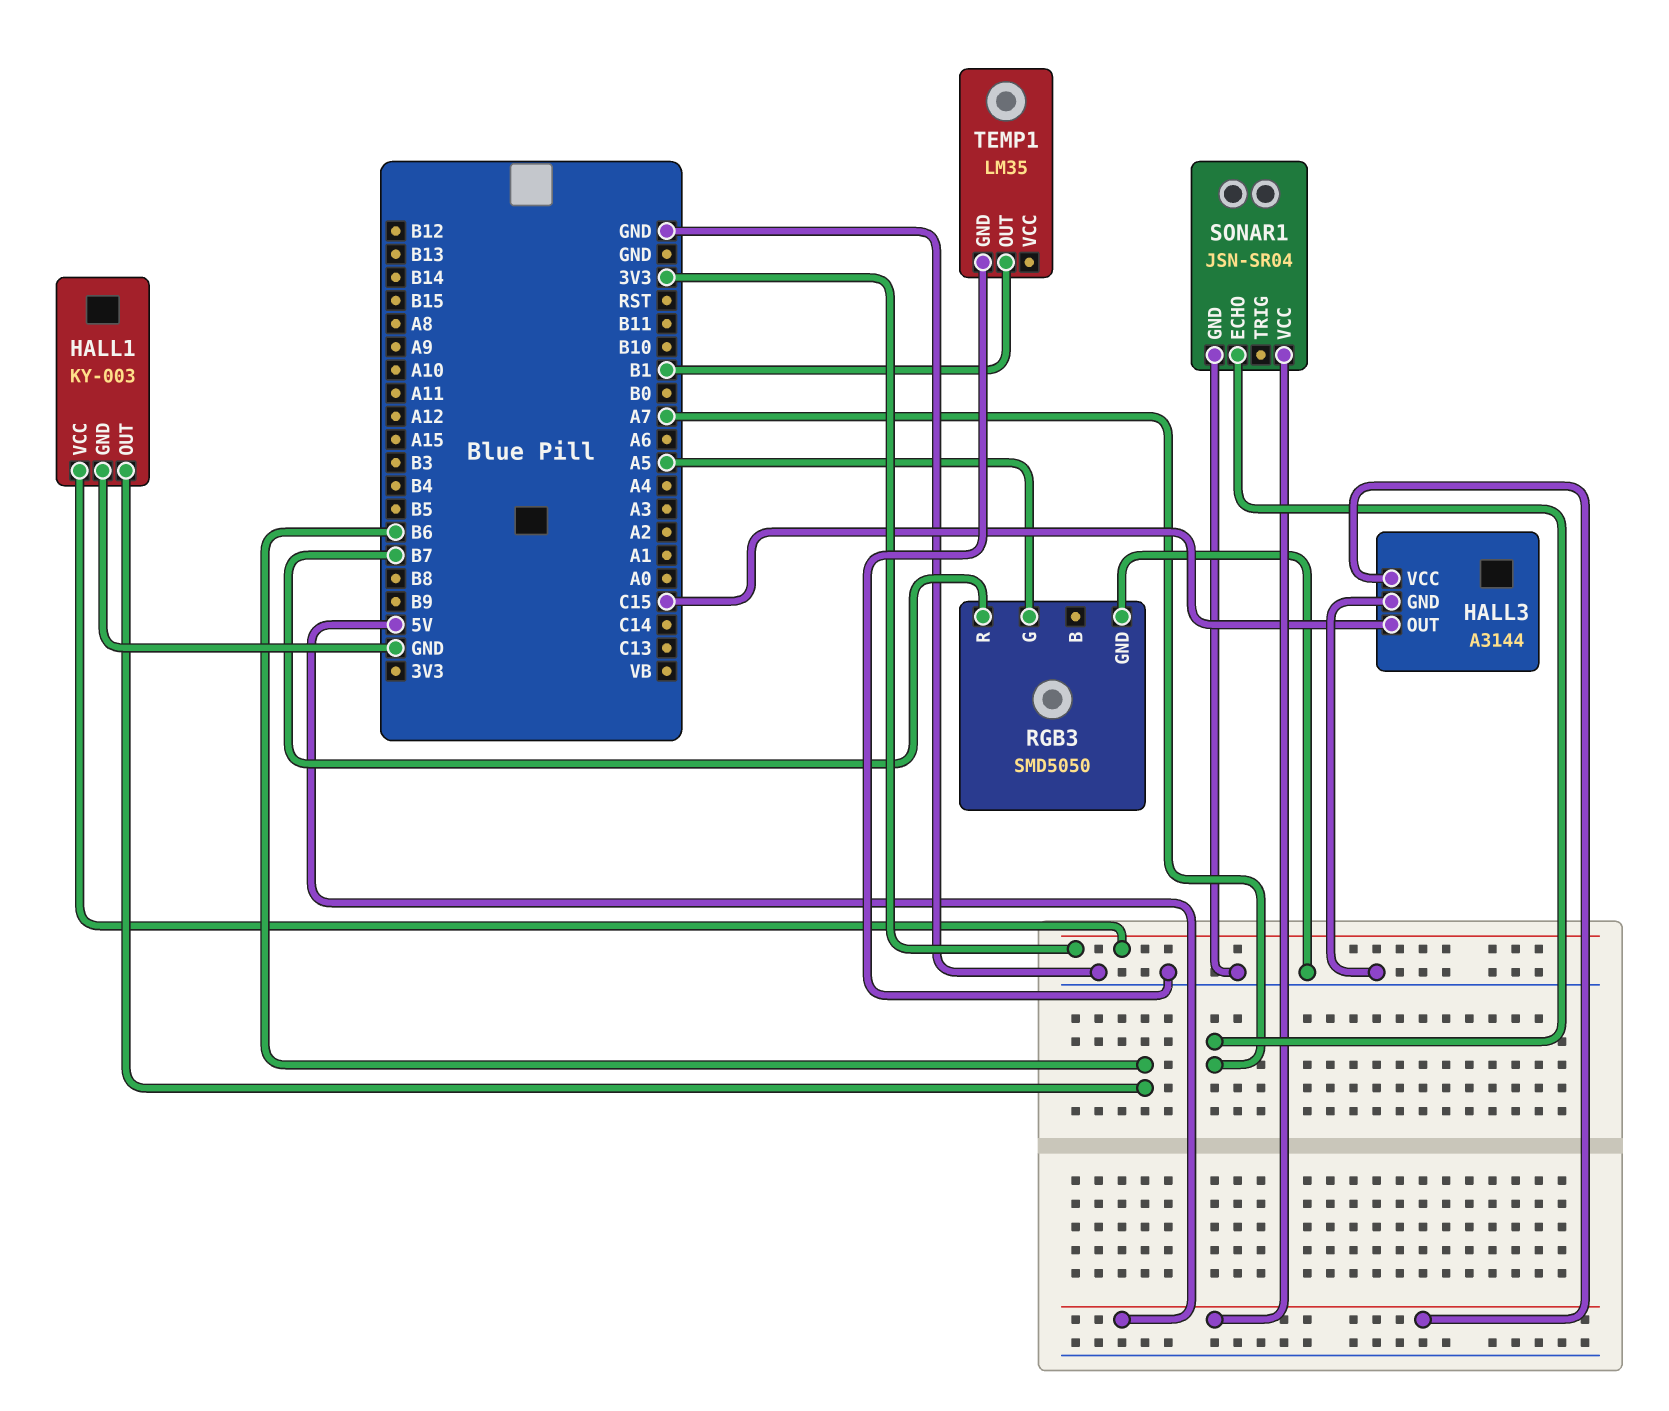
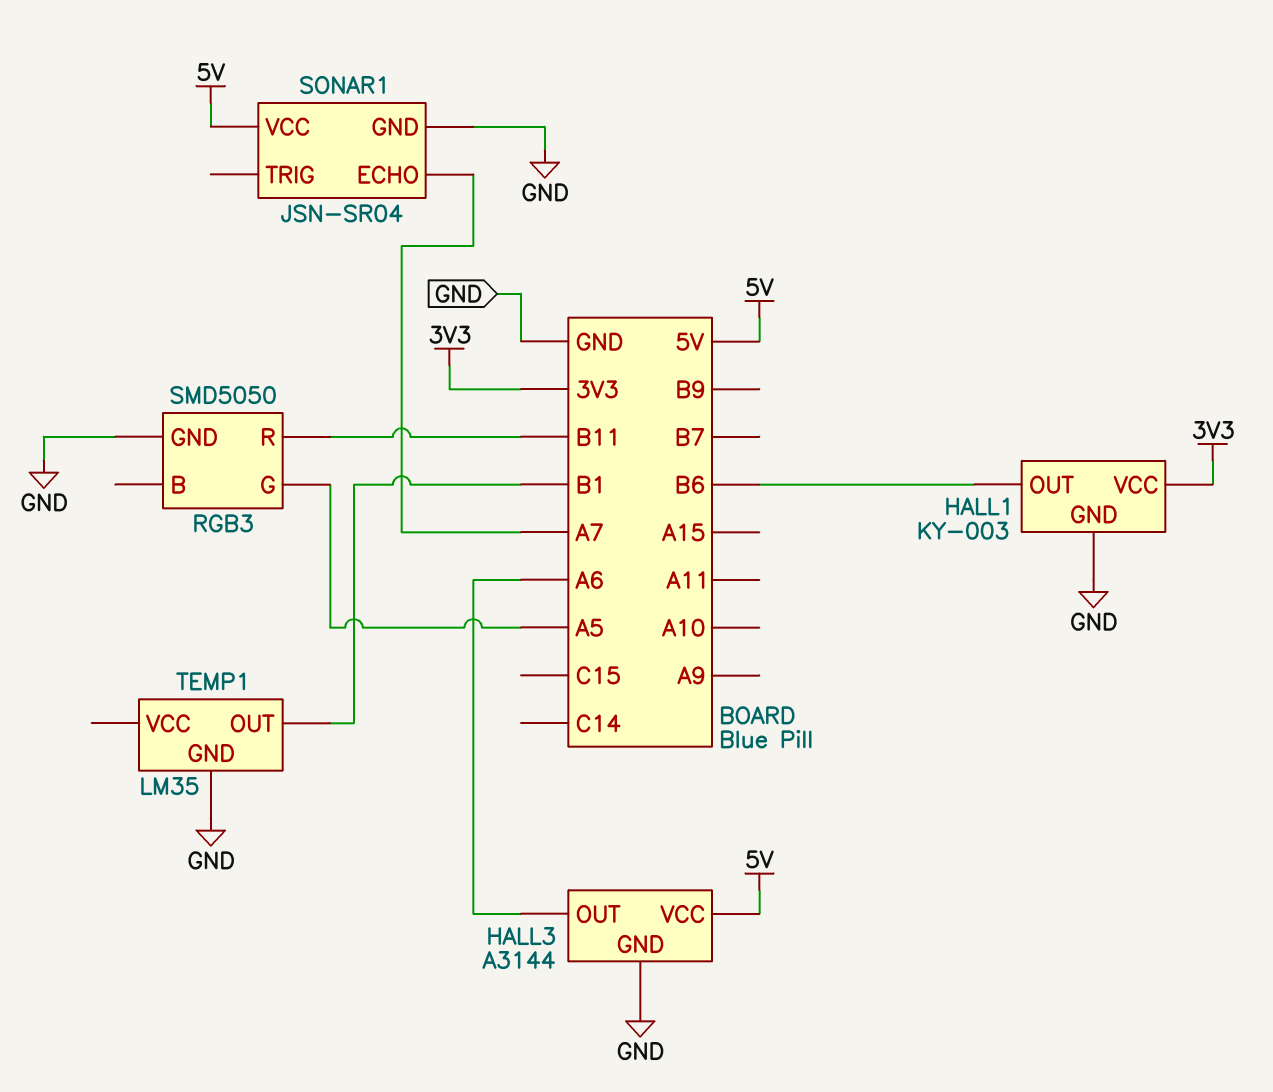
HALL3 pin OUT: C15 -> A6
RGB3 pin R: B7 -> B11

